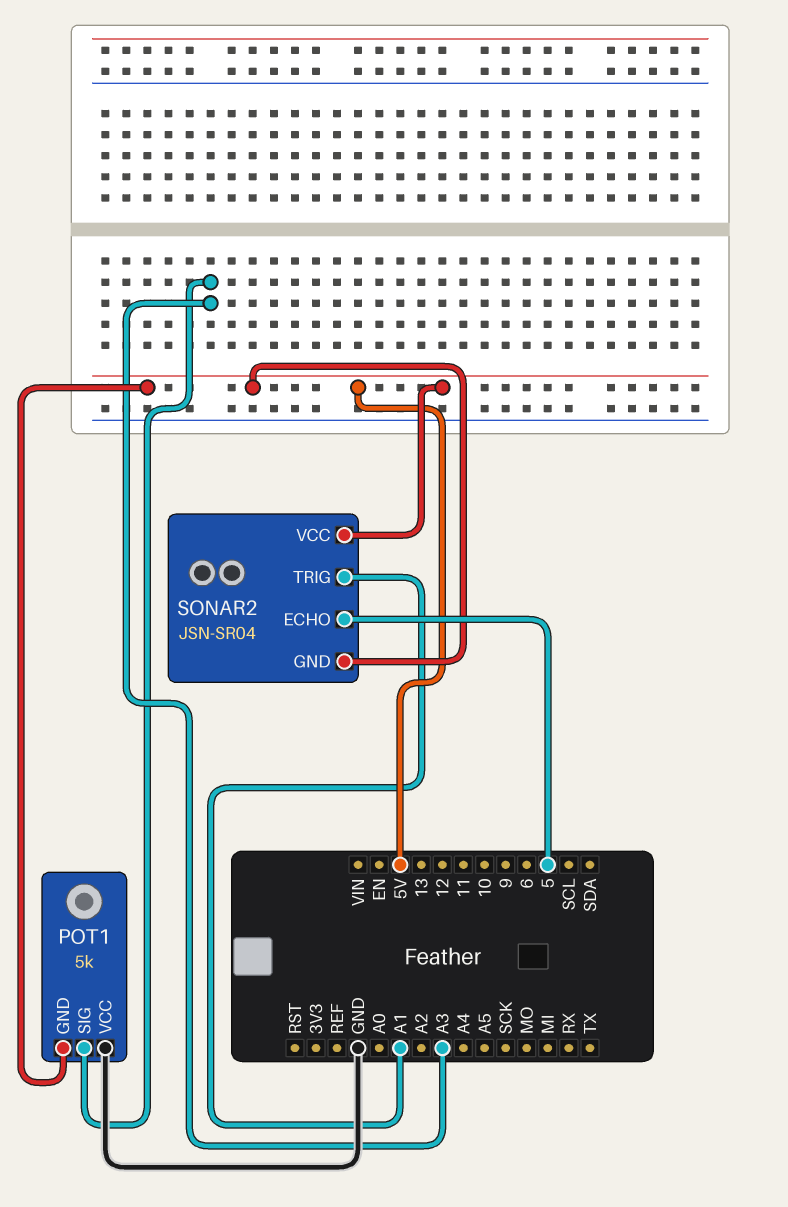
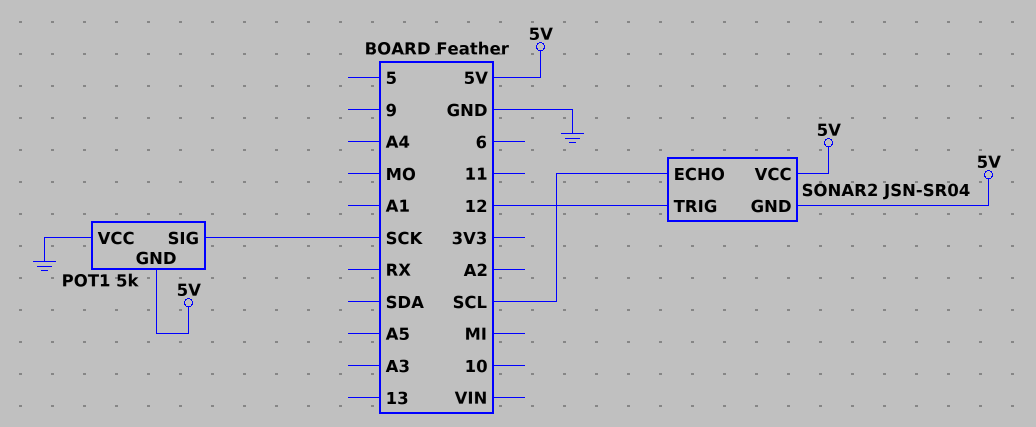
POT1 pin SIG: A3 -> SCK
SONAR2 pin ECHO: 5 -> SCL
SONAR2 pin TRIG: A1 -> 12

